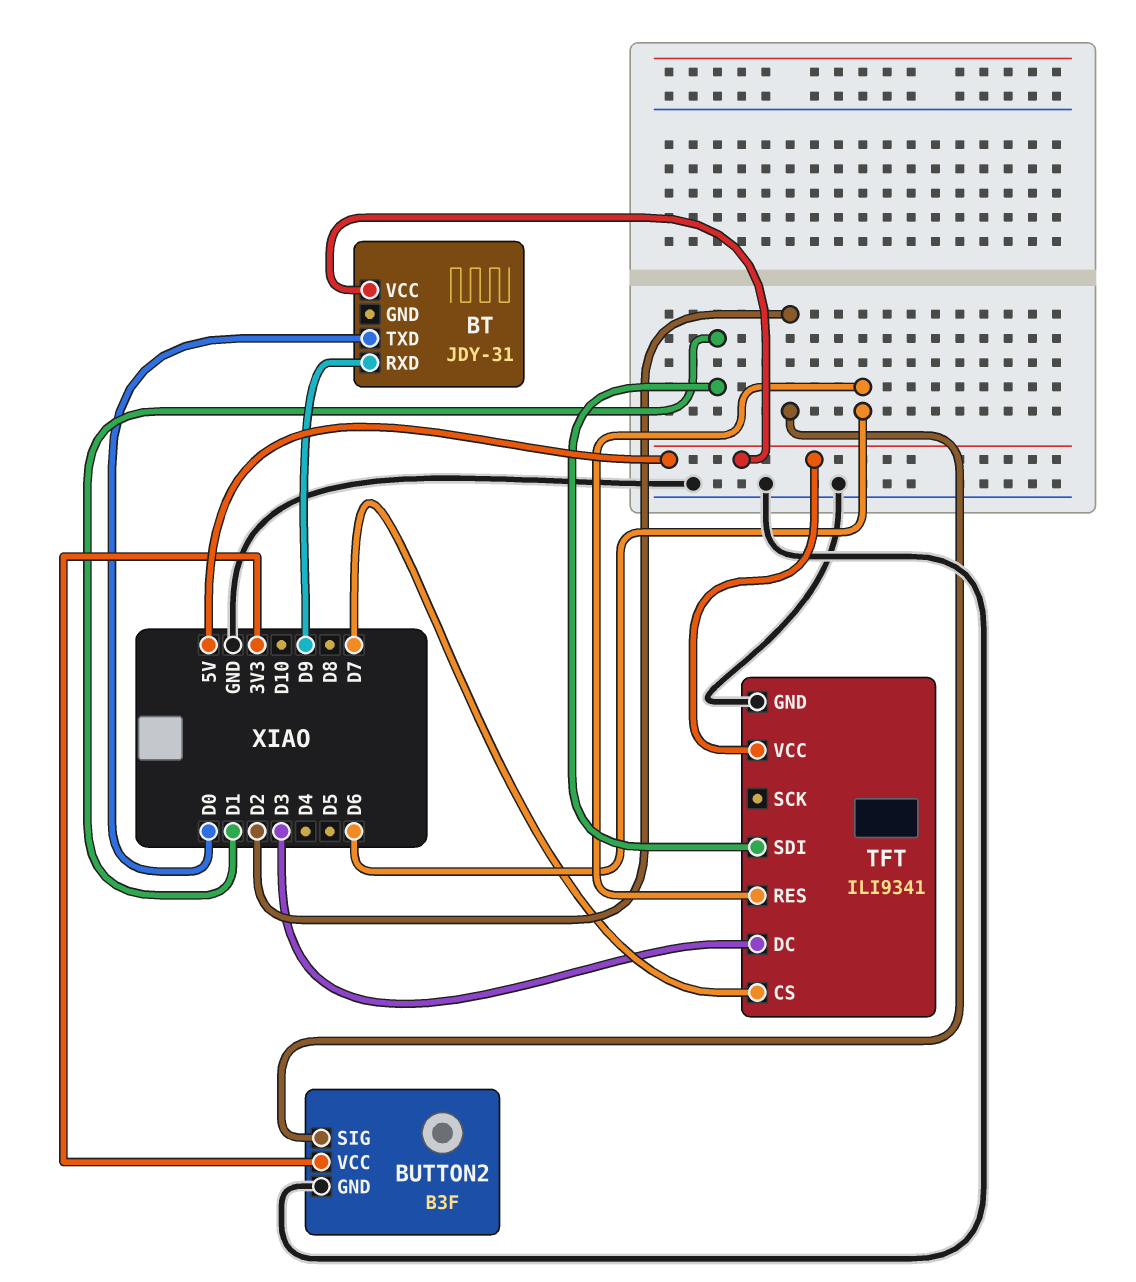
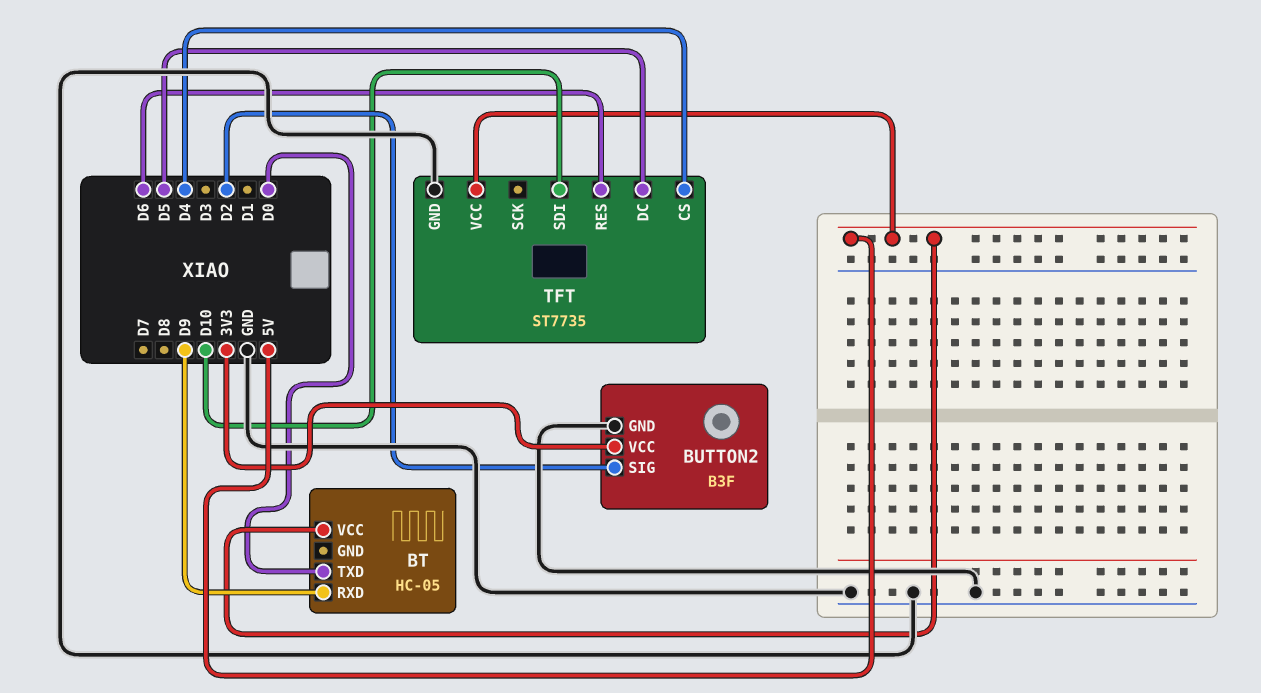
BT: JDY-31 -> HC-05
TFT: ILI9341 -> ST7735
TFT pin CS: D7 -> D4
TFT pin DC: D3 -> D5
TFT pin SDI: D1 -> D10

